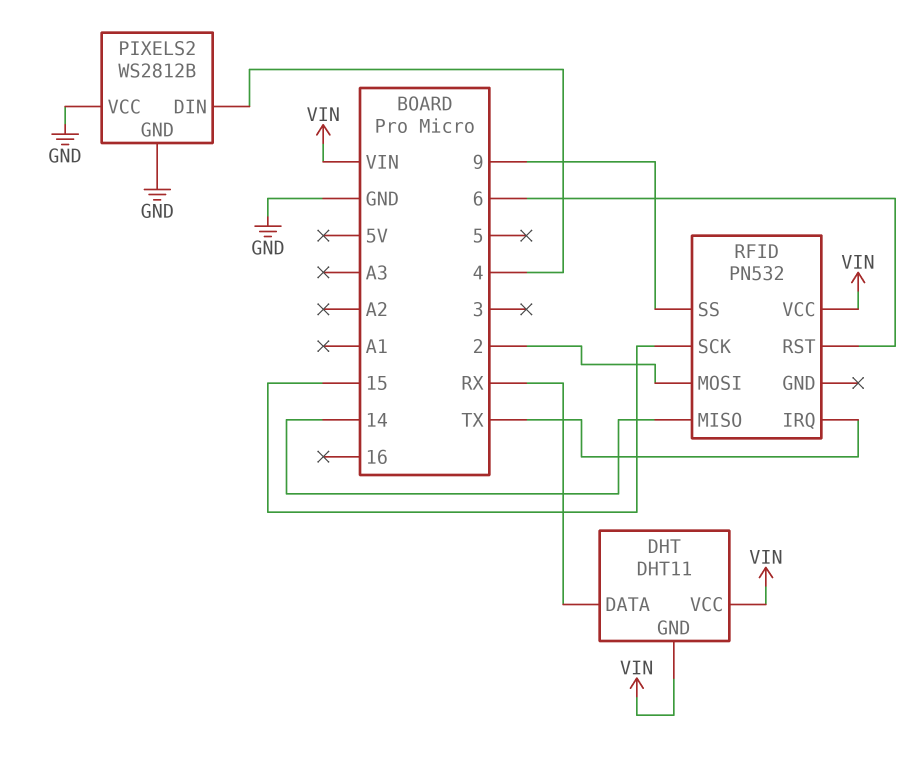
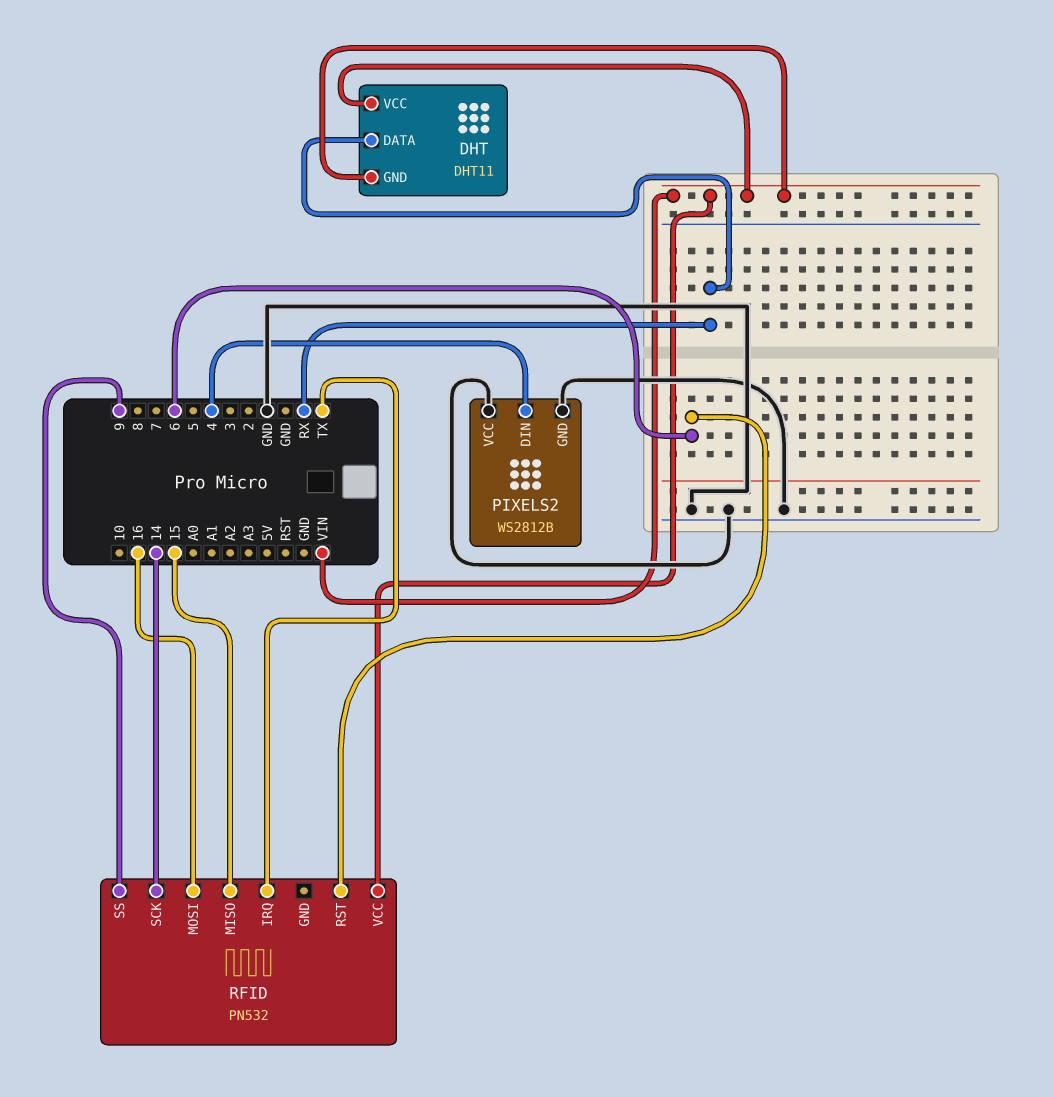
RFID pin MISO: 14 -> 15
RFID pin MOSI: 2 -> 16
RFID pin SCK: 15 -> 14

